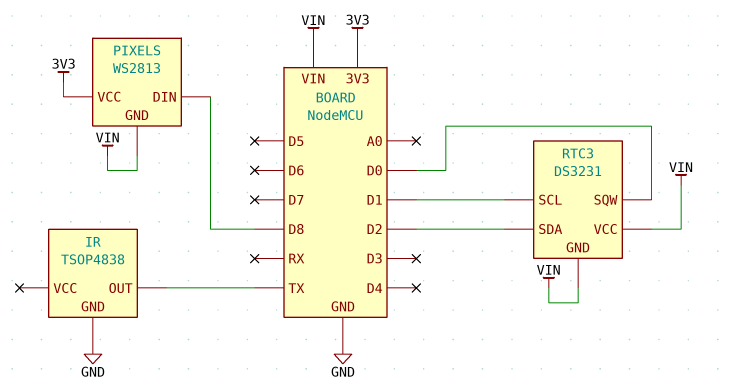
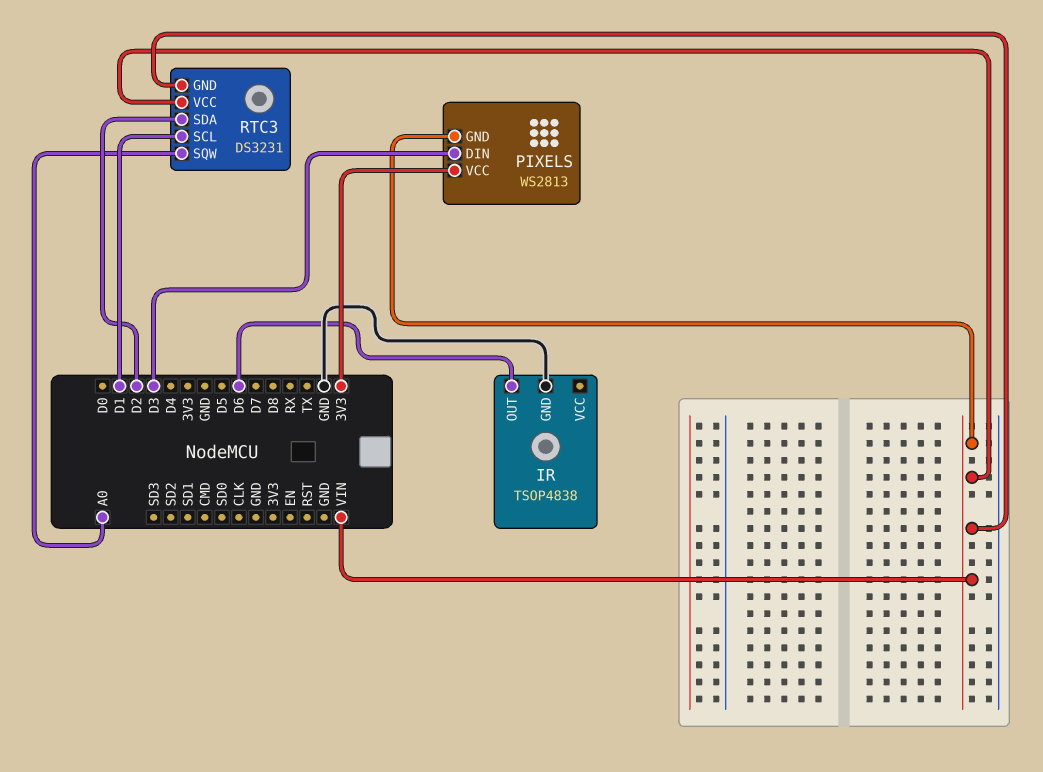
IR pin OUT: TX -> D6
PIXELS pin DIN: D8 -> D3
RTC3 pin SQW: D0 -> A0

